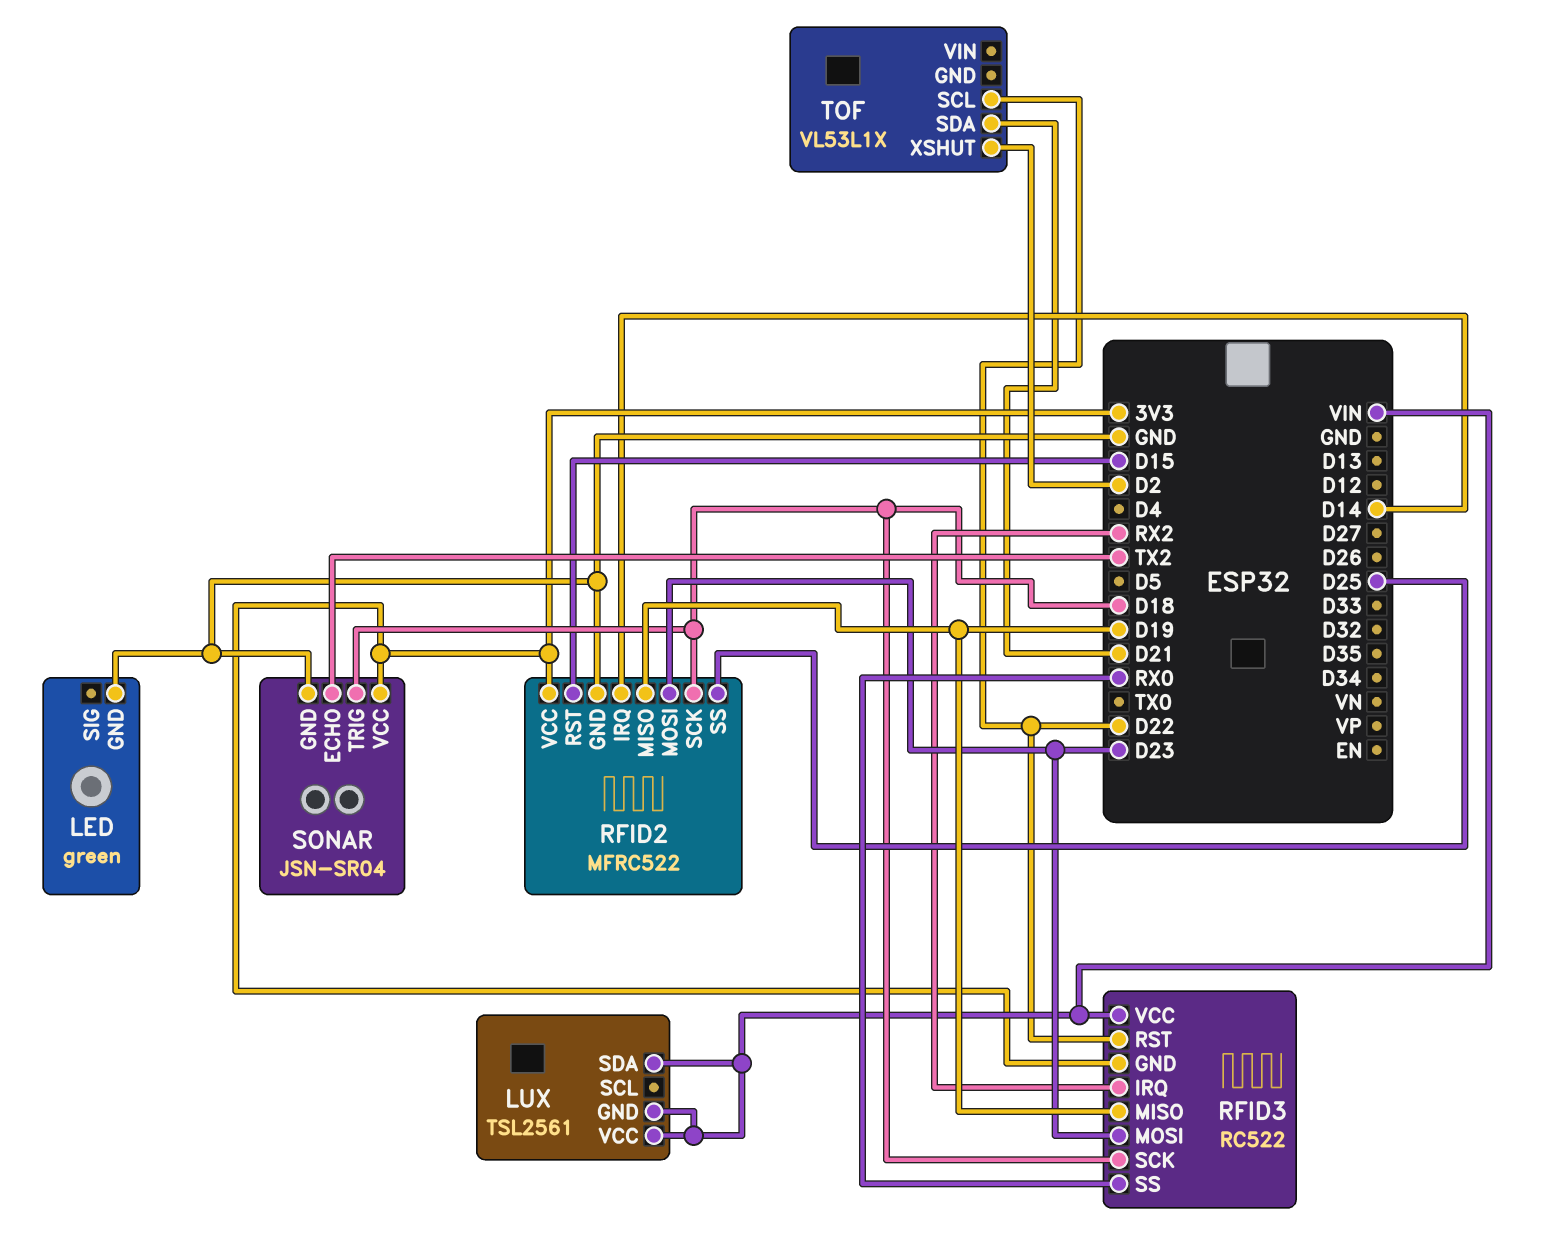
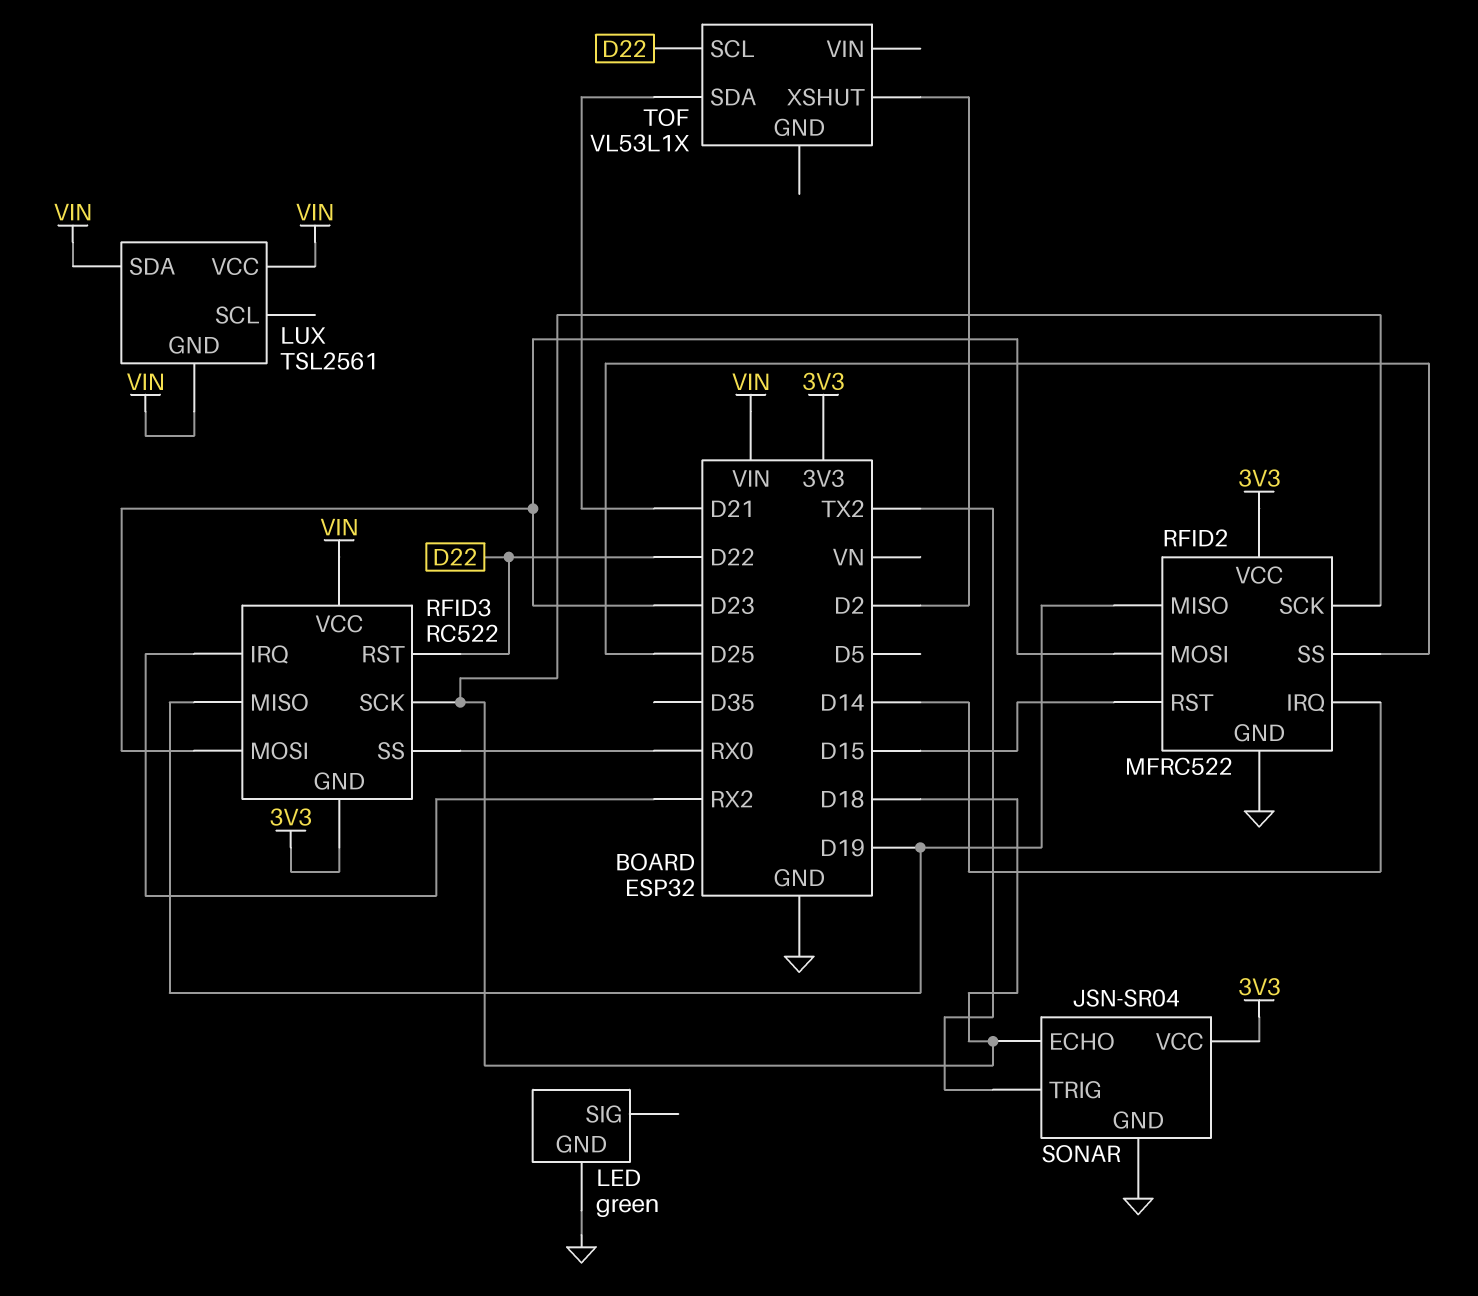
SONAR pin ECHO: TX2 -> D18
SONAR pin TRIG: D18 -> TX2

